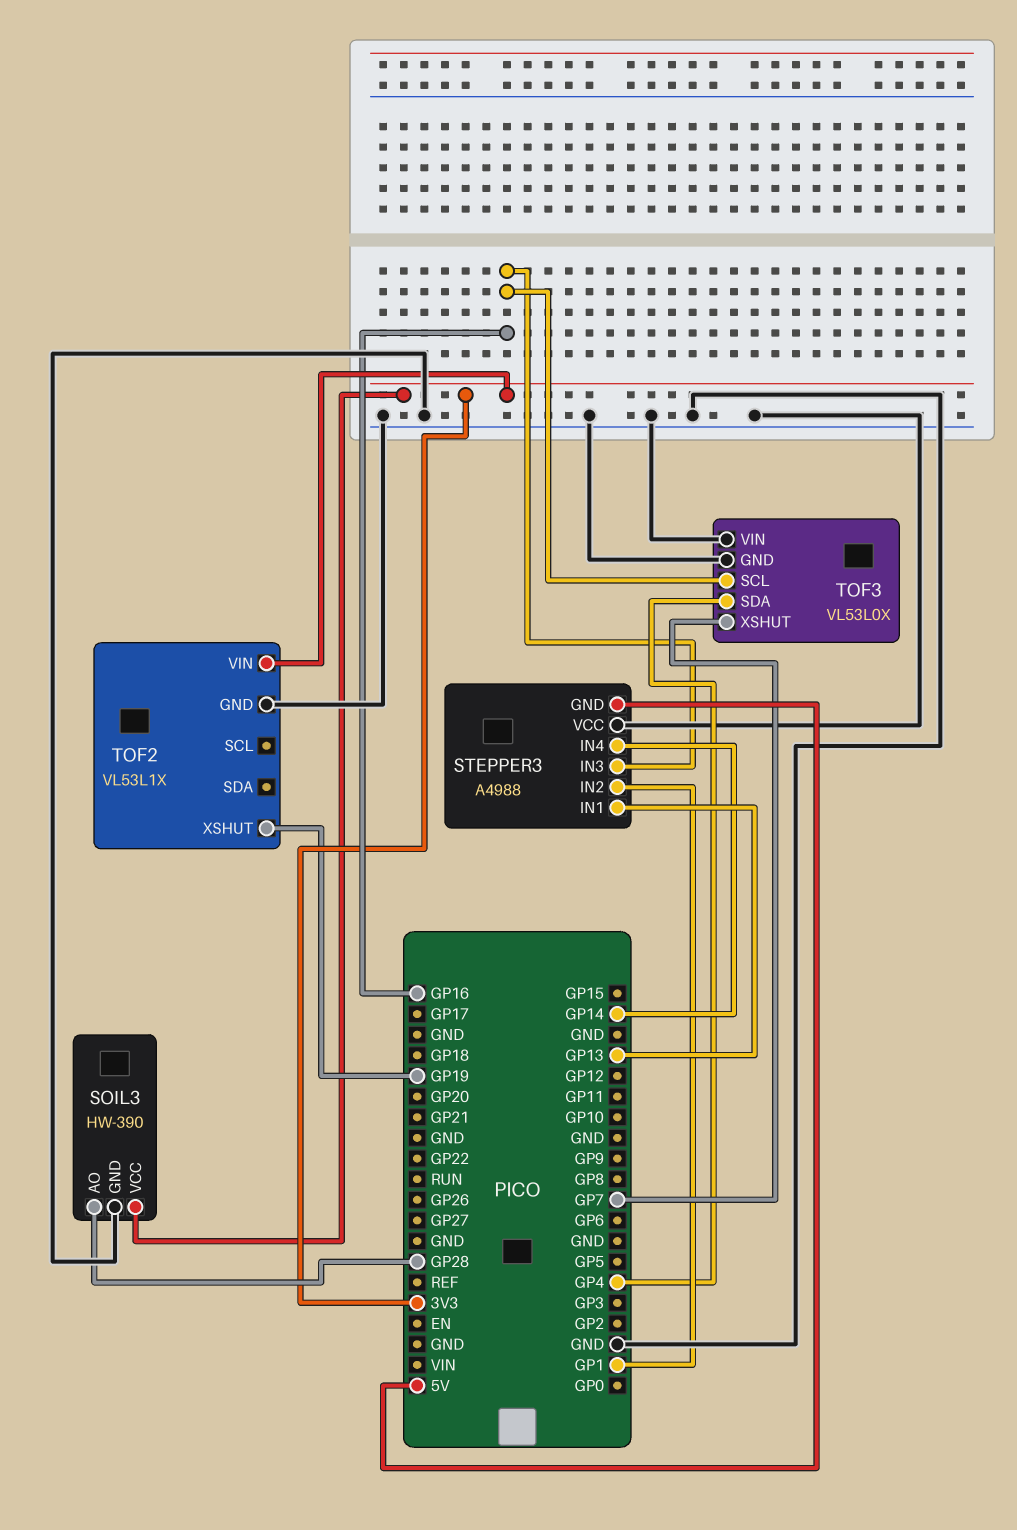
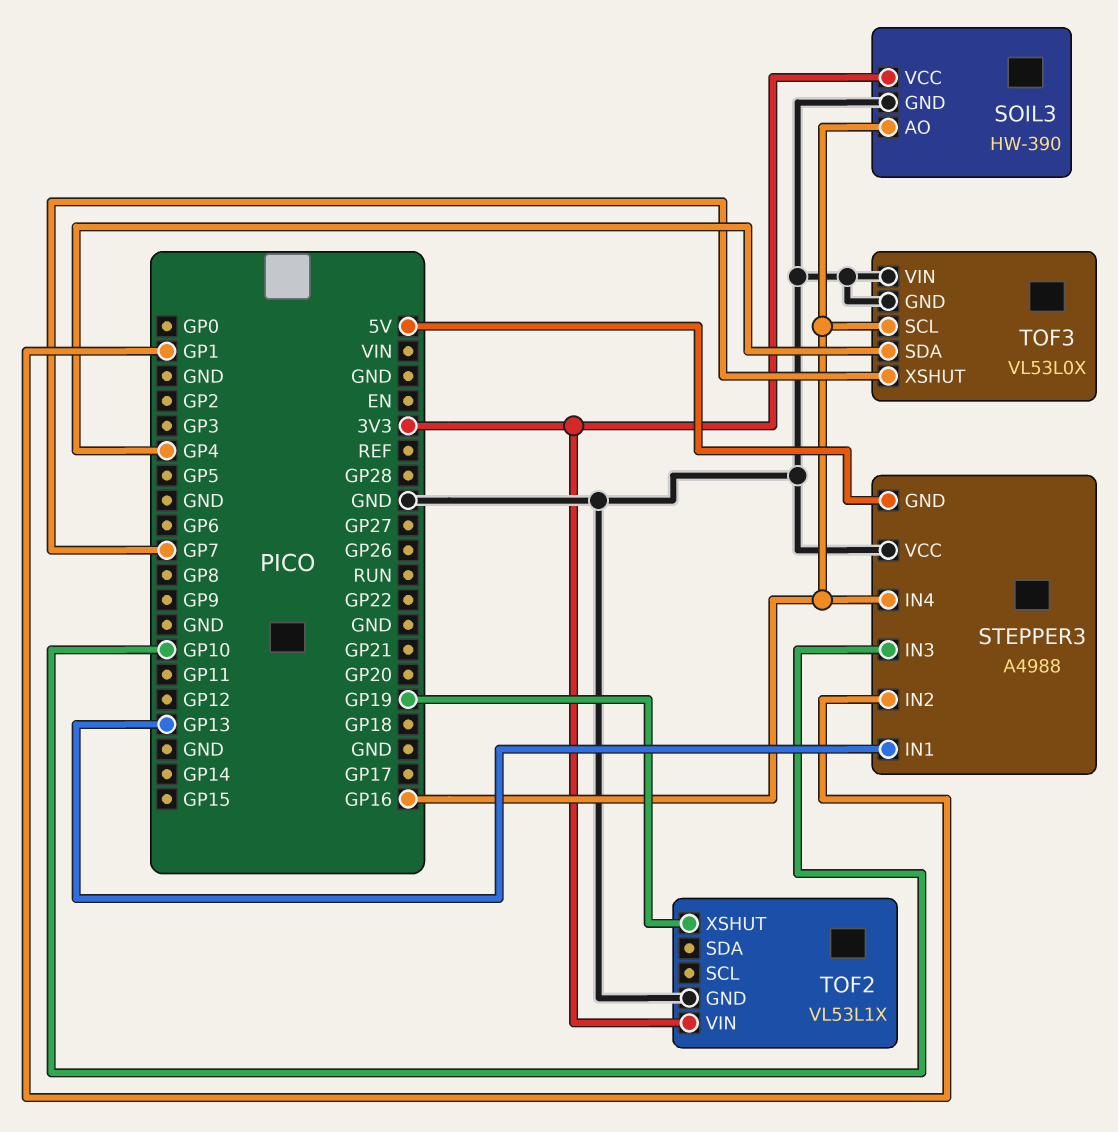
SOIL3 pin AO: GP28 -> GP16
STEPPER3 pin IN3: GP16 -> GP10
STEPPER3 pin IN4: GP14 -> GP16

